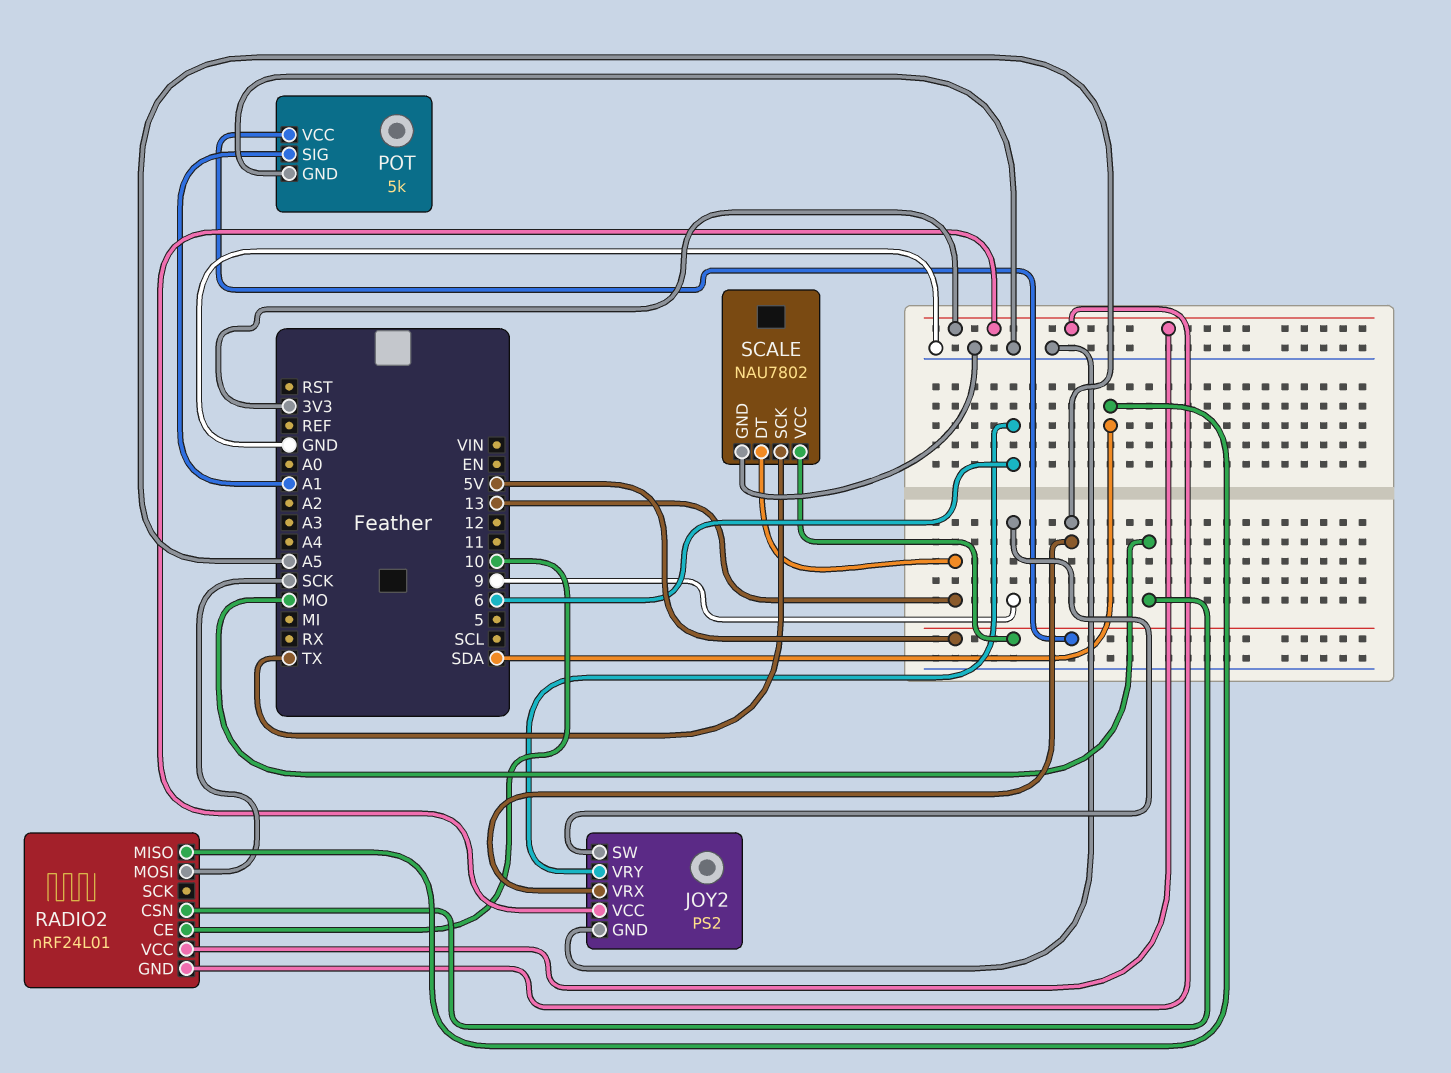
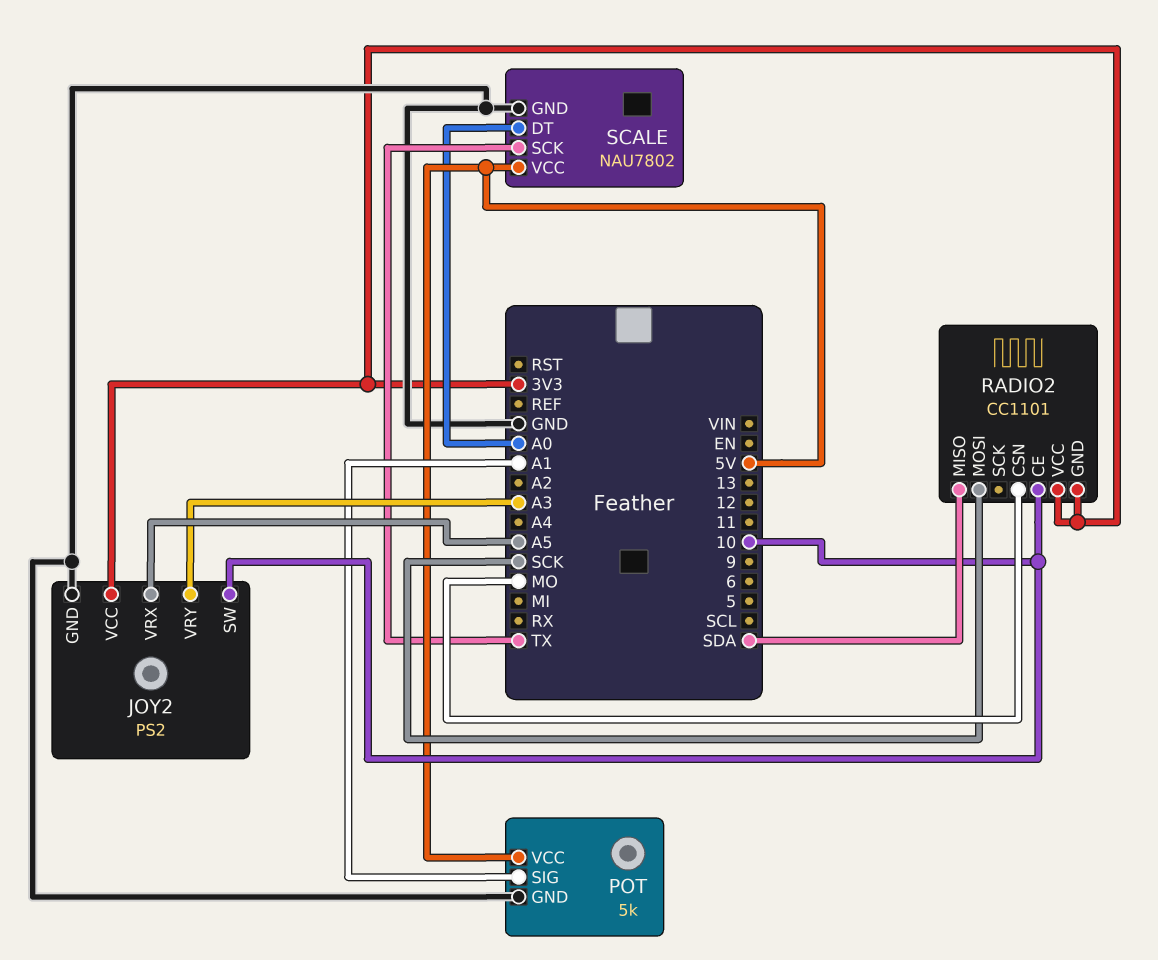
JOY2 pin SW: 9 -> 10
JOY2 pin VRY: 6 -> A3
RADIO2: nRF24L01 -> CC1101
SCALE pin DT: 13 -> A0

